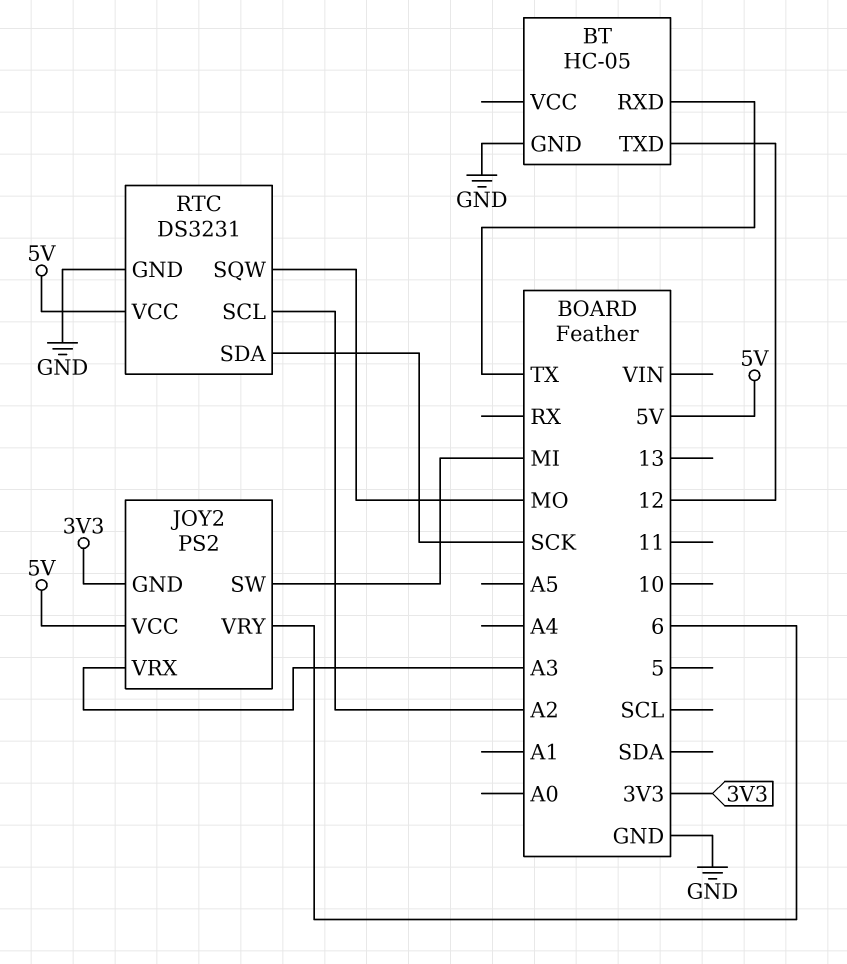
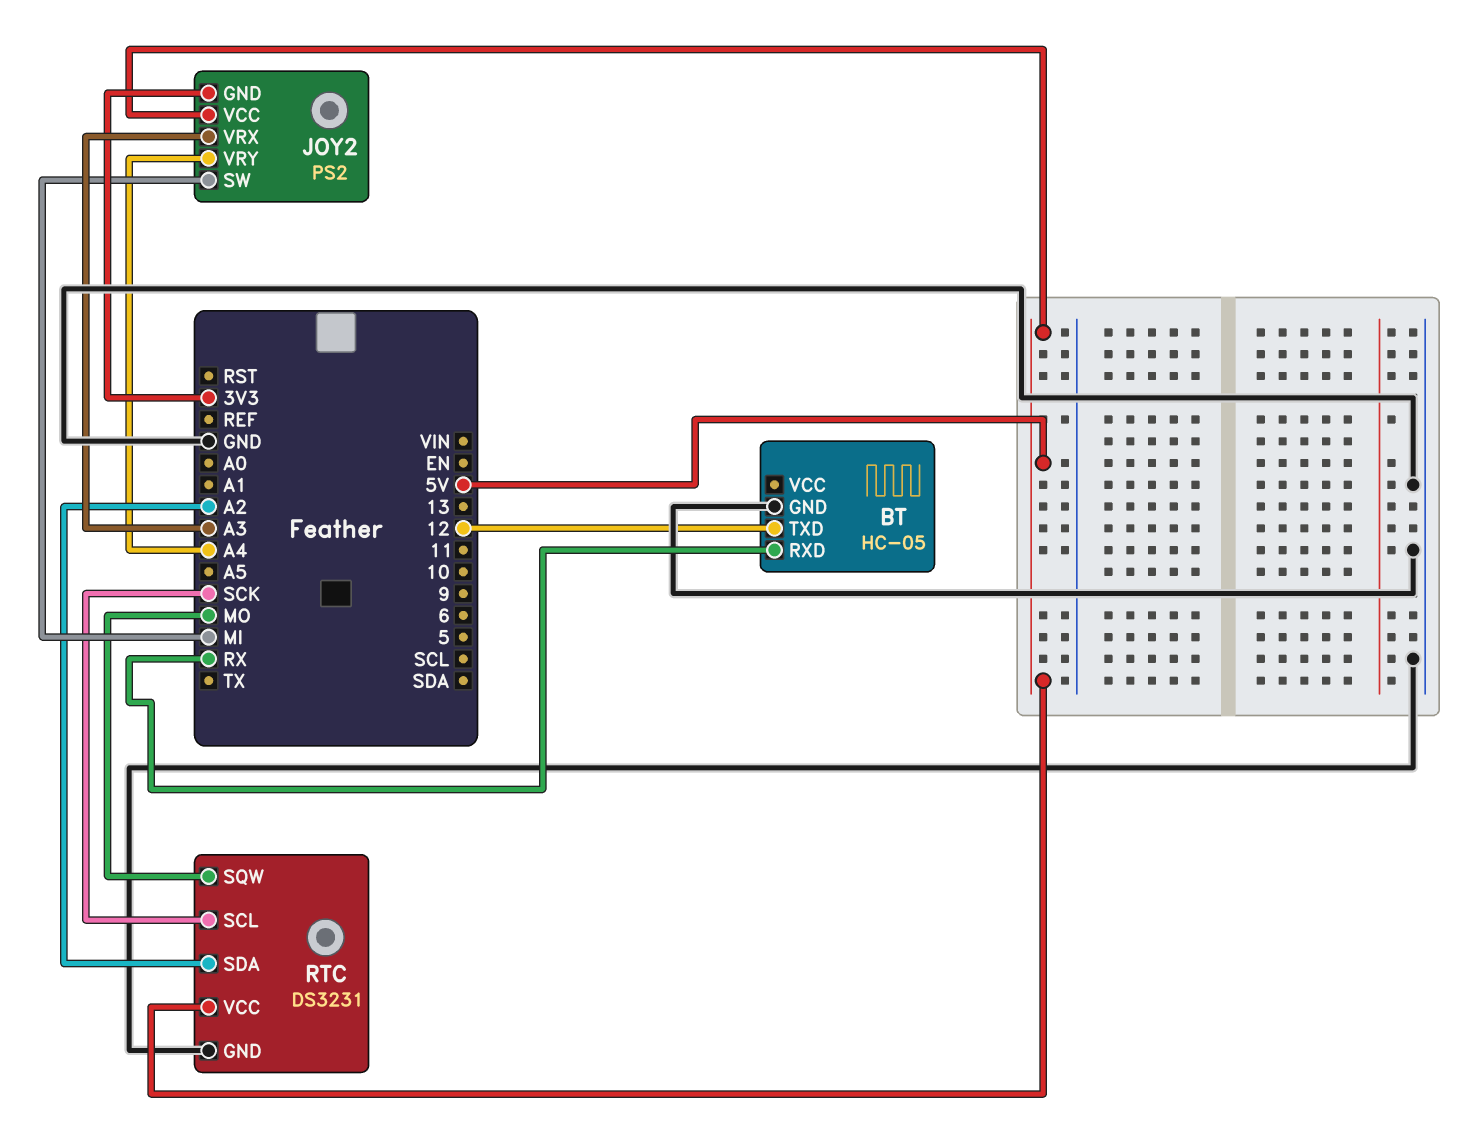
BT pin RXD: TX -> RX
JOY2 pin VRY: 6 -> A4
RTC pin SCL: A2 -> SCK
RTC pin SDA: SCK -> A2

